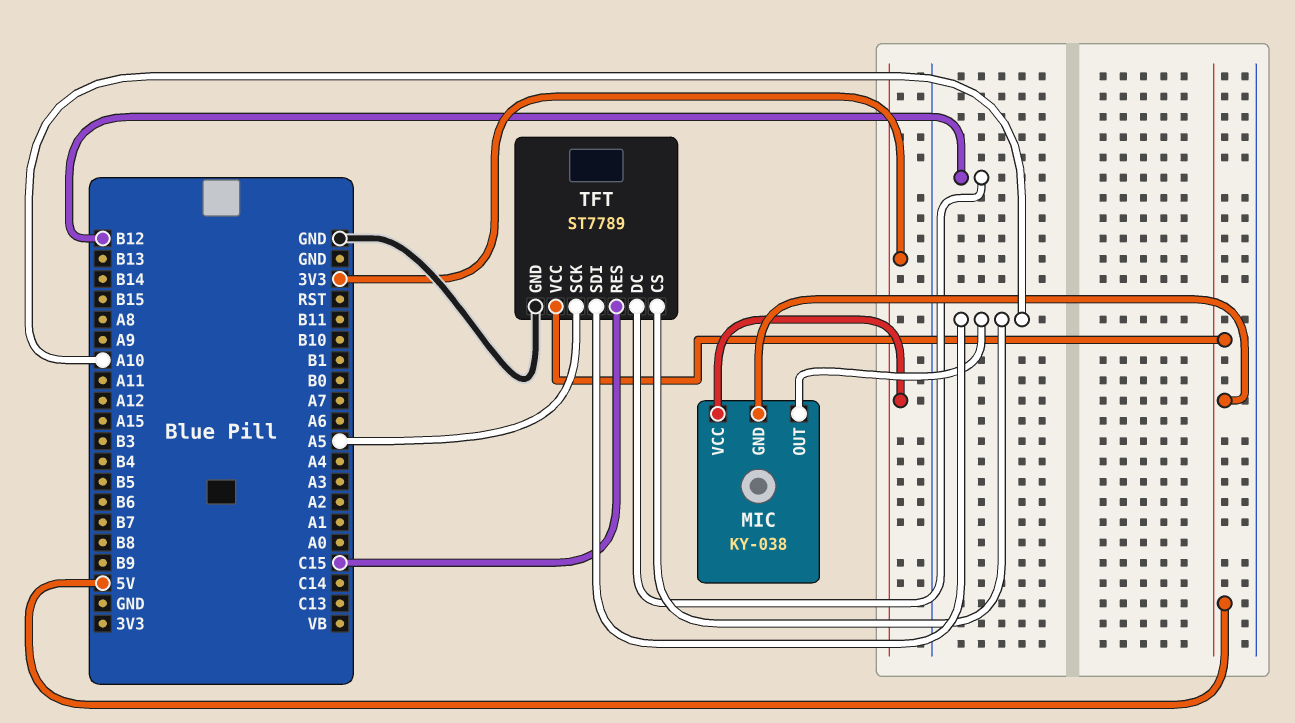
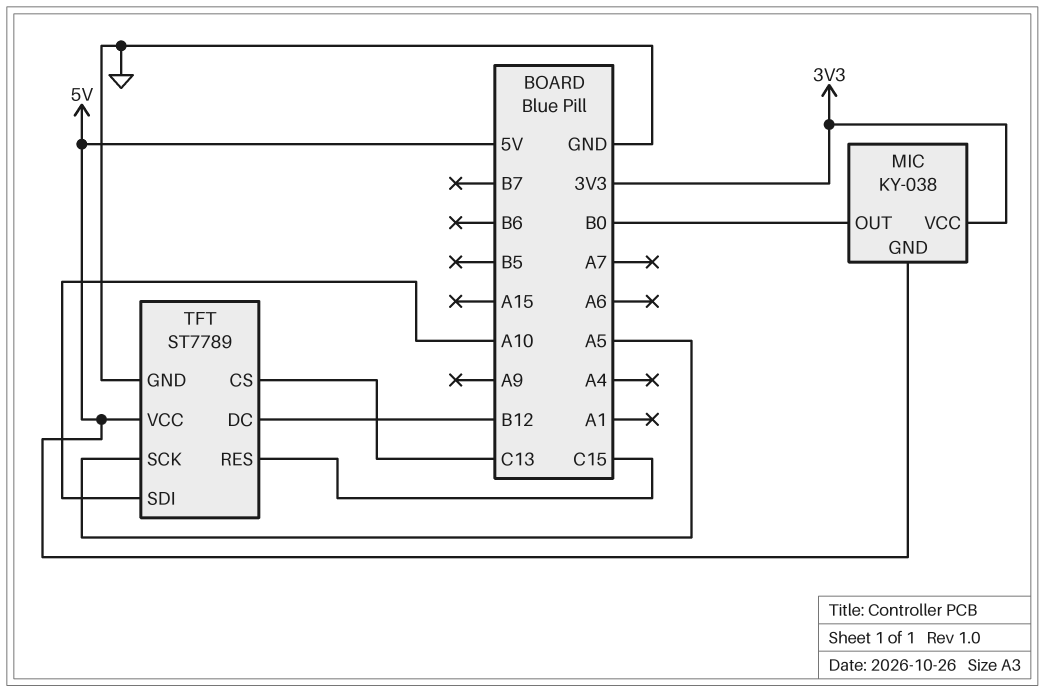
MIC pin OUT: A10 -> B0
TFT pin CS: A10 -> C13

